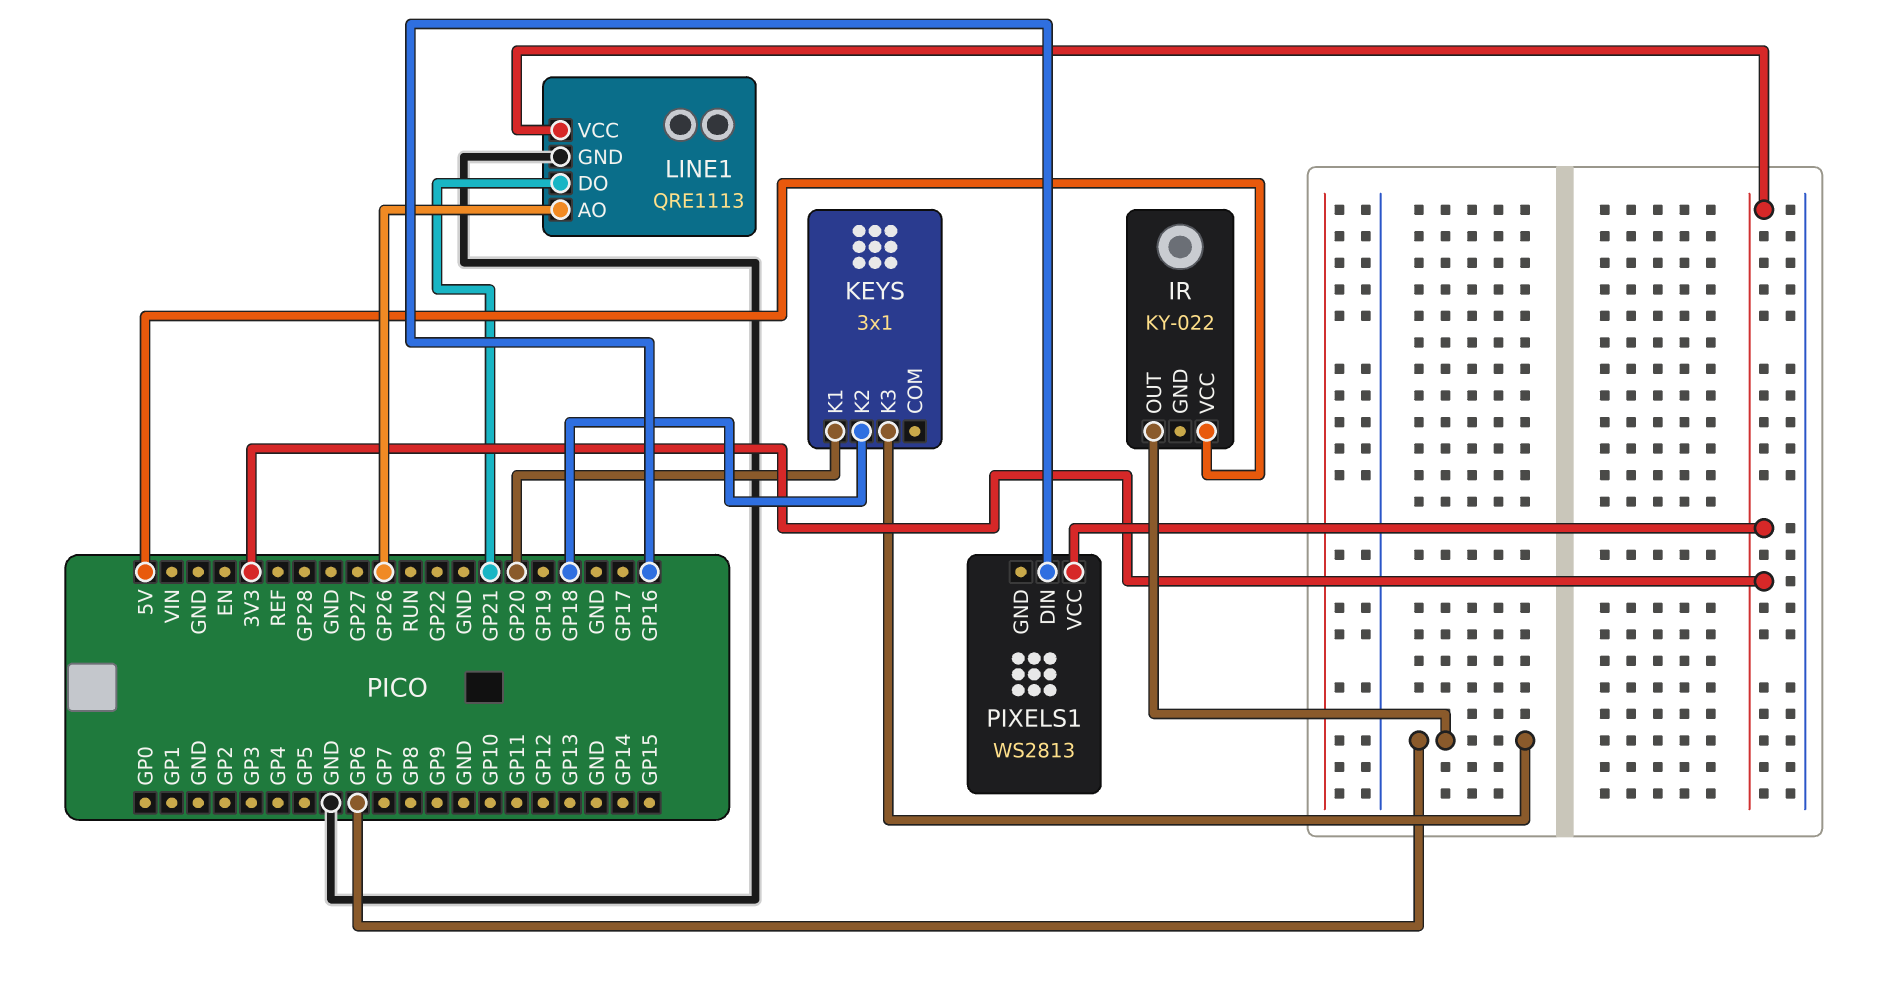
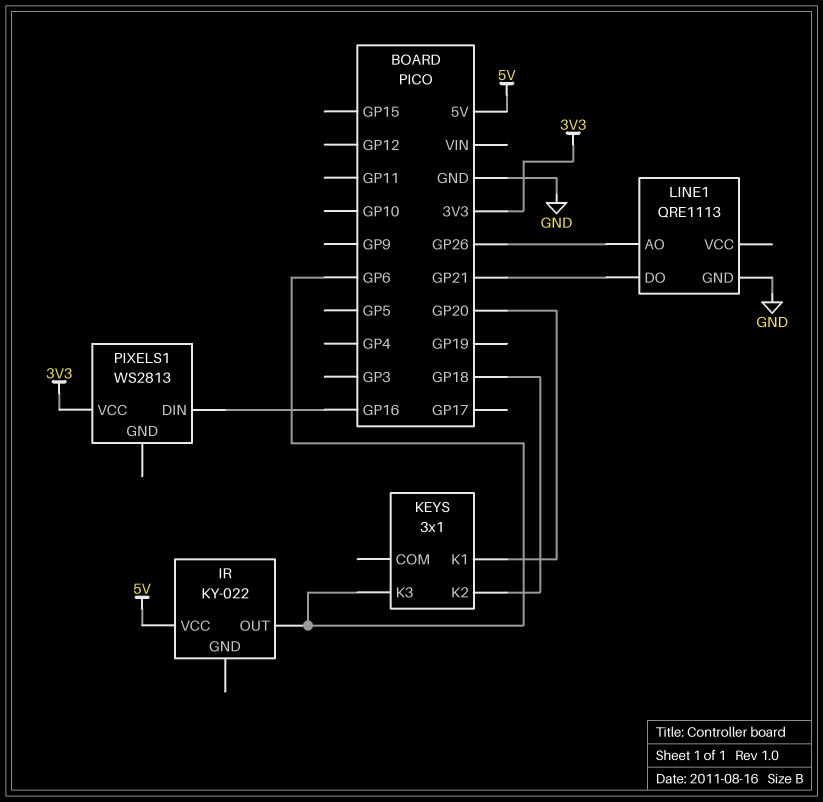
LINE1 pin VCC: 3V3 -> none

